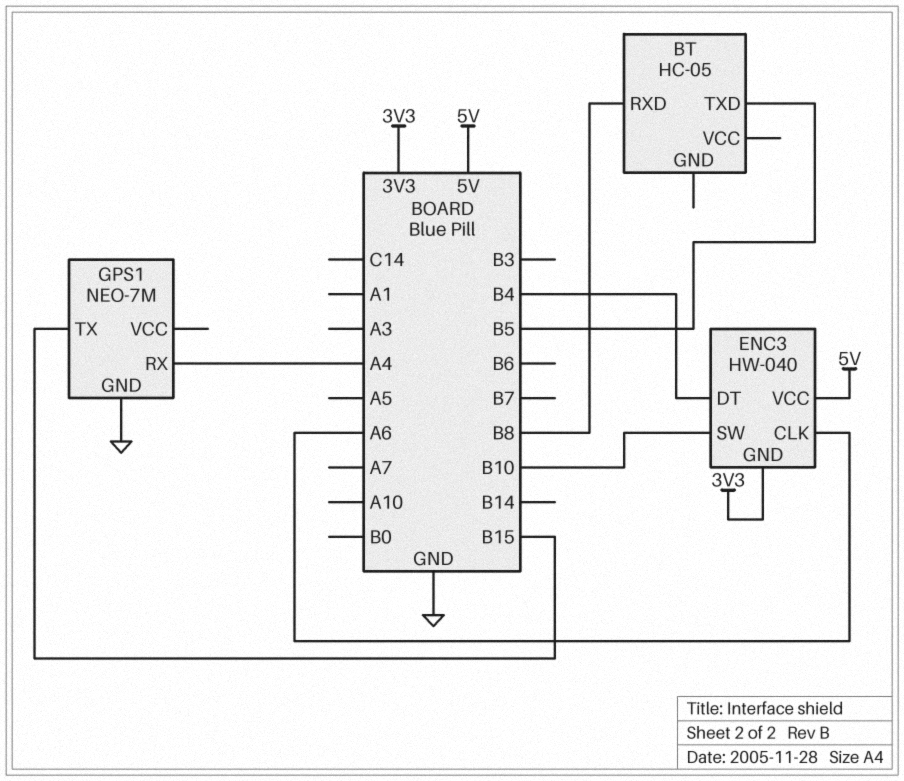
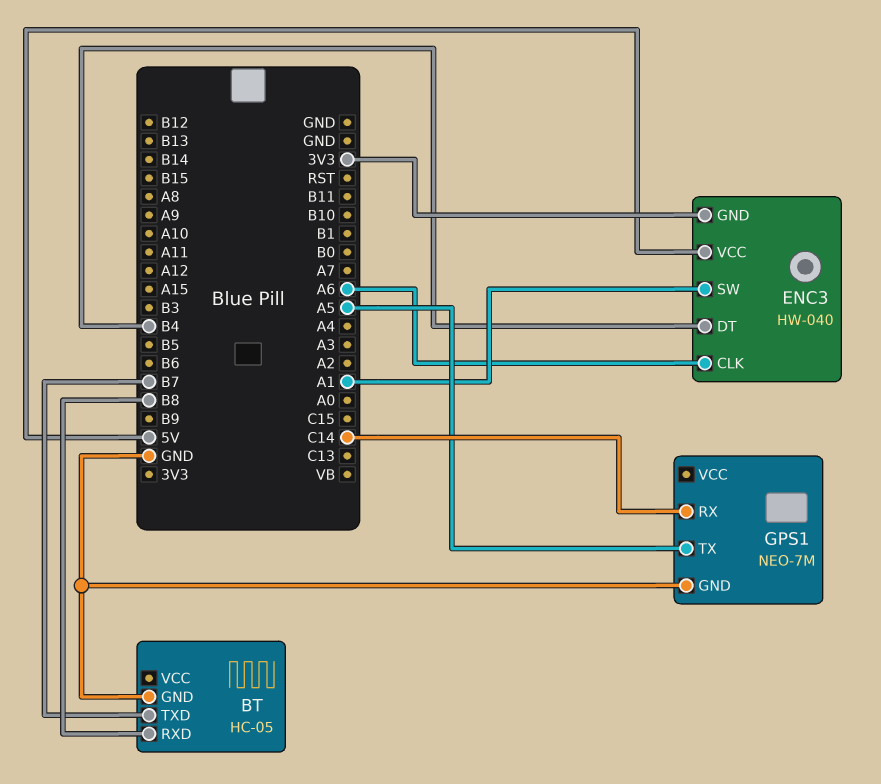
BT pin GND: none -> GND
BT pin TXD: B5 -> B7
ENC3 pin SW: B10 -> A1
GPS1 pin RX: A4 -> C14
GPS1 pin TX: B15 -> A5

